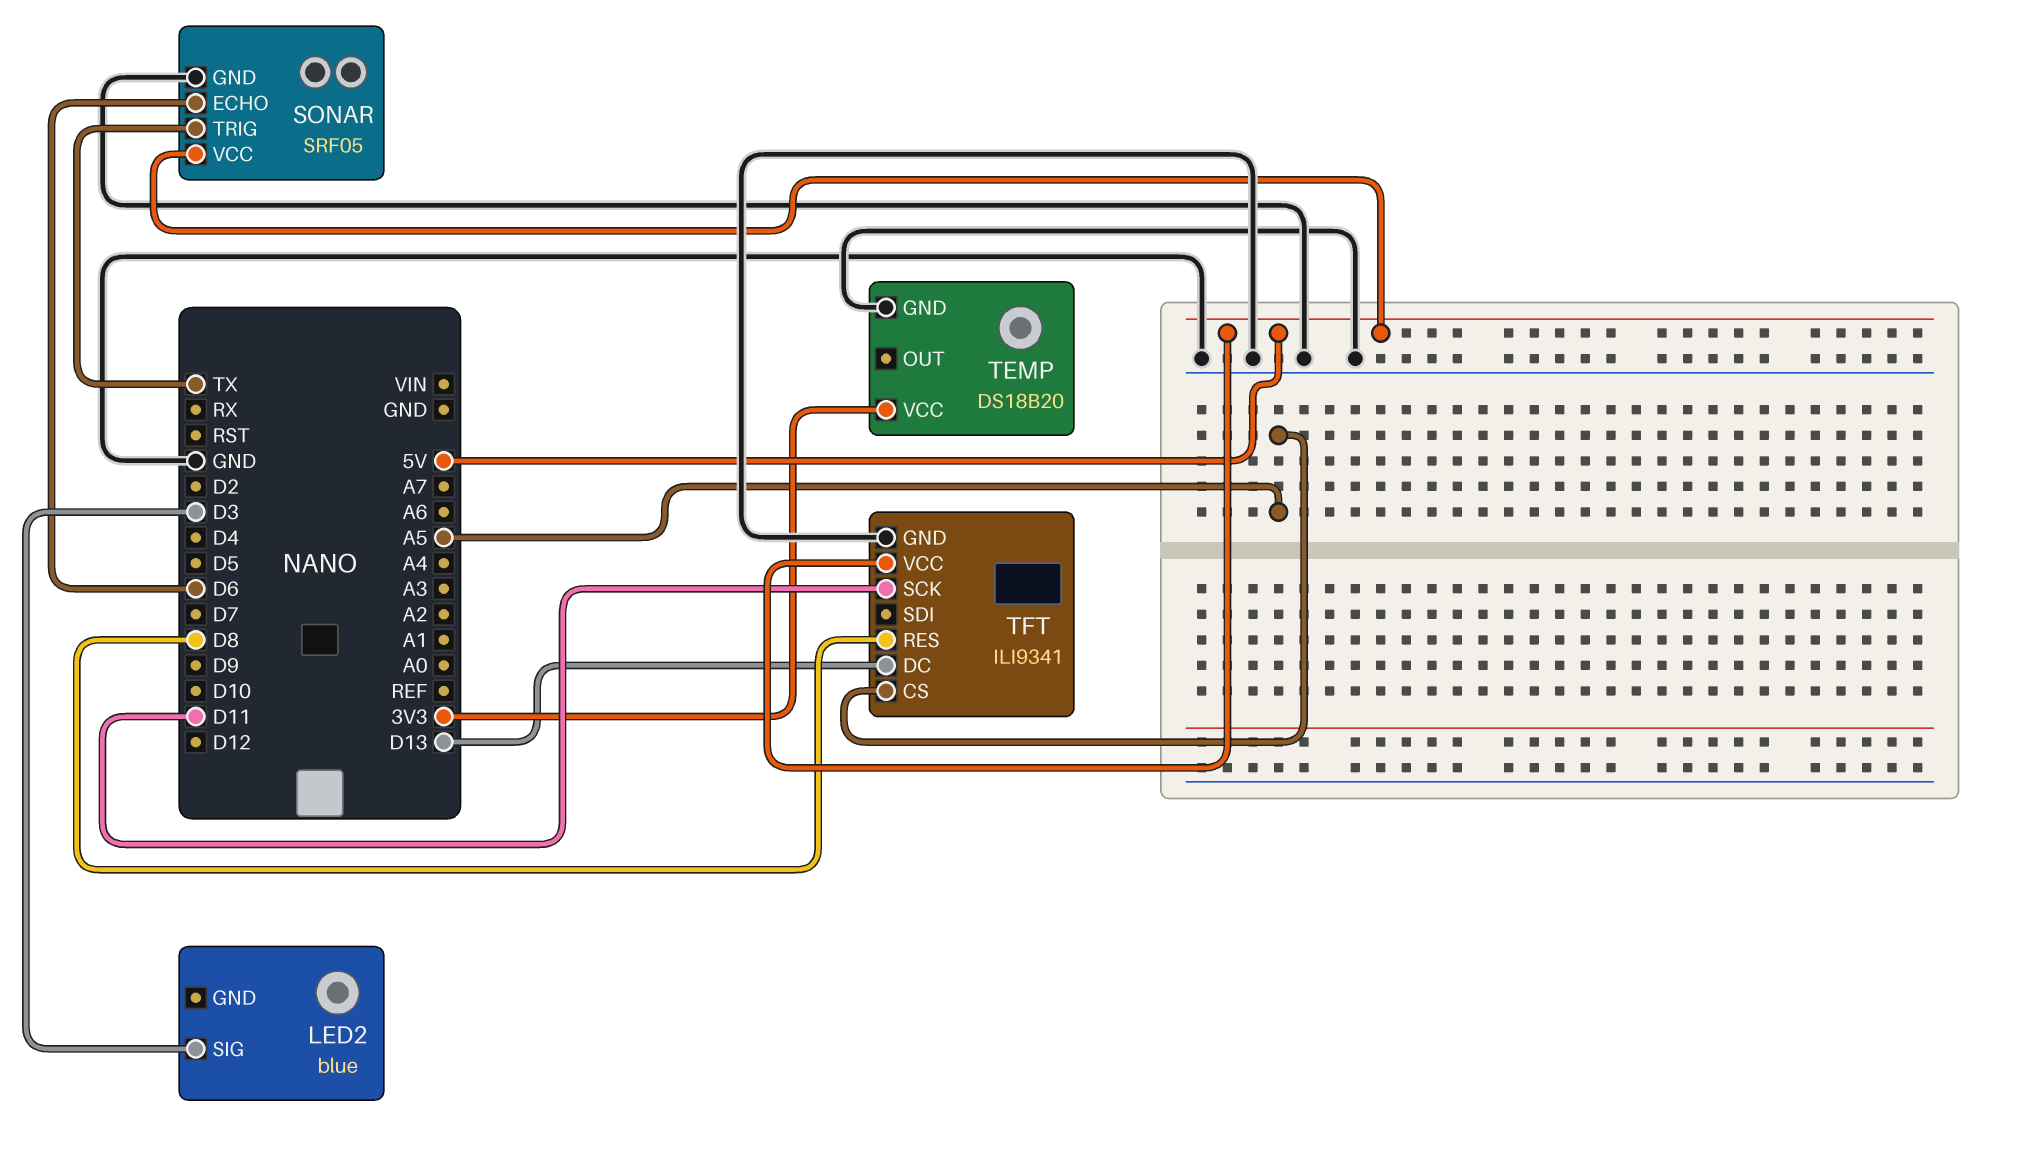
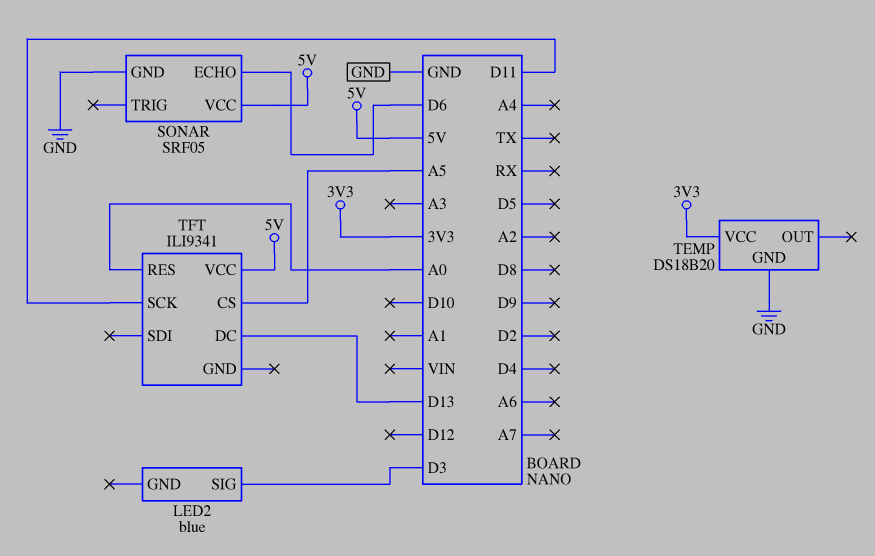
SONAR pin TRIG: TX -> none
TFT pin GND: GND -> none
TFT pin RES: D8 -> A0

